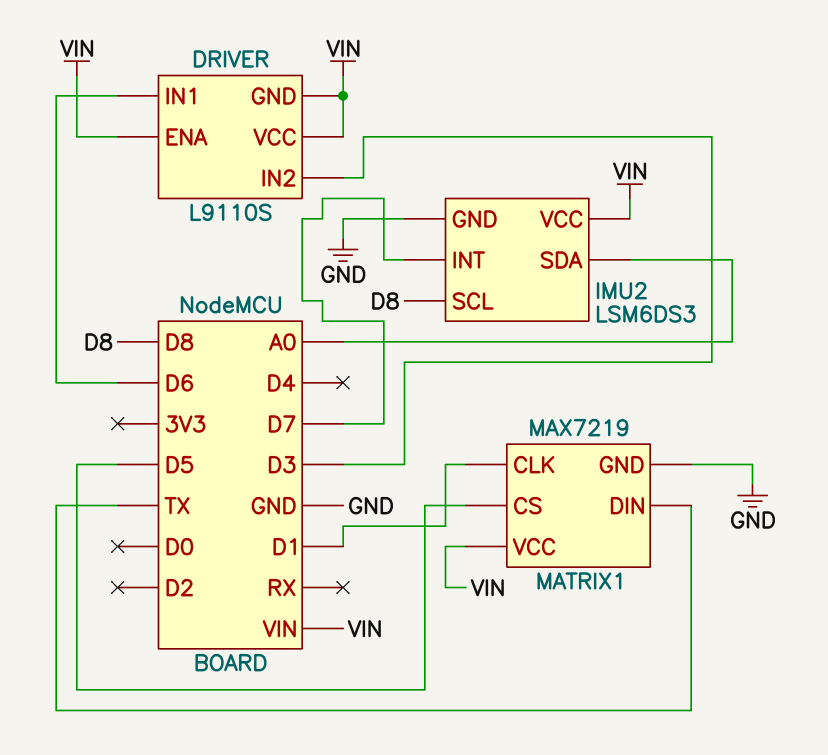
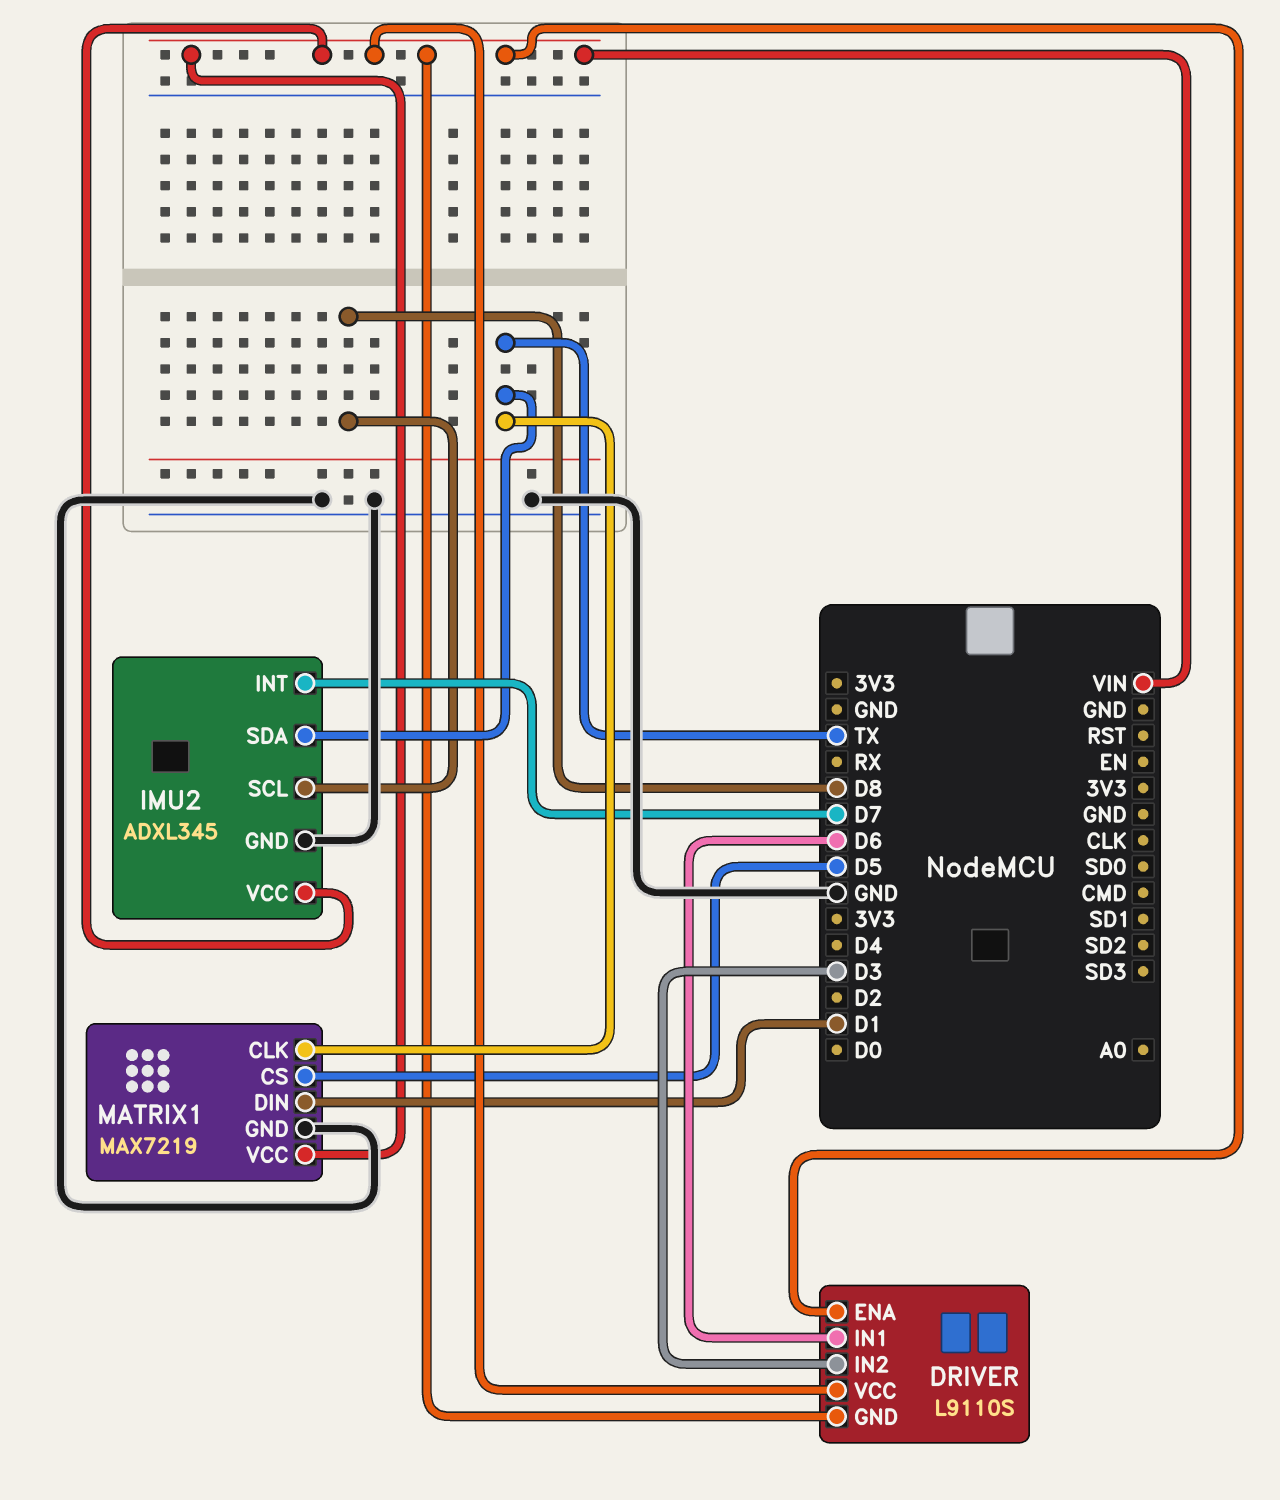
IMU2: LSM6DS3 -> ADXL345
IMU2 pin SDA: A0 -> TX
MATRIX1 pin CLK: D1 -> TX
MATRIX1 pin DIN: TX -> D1

